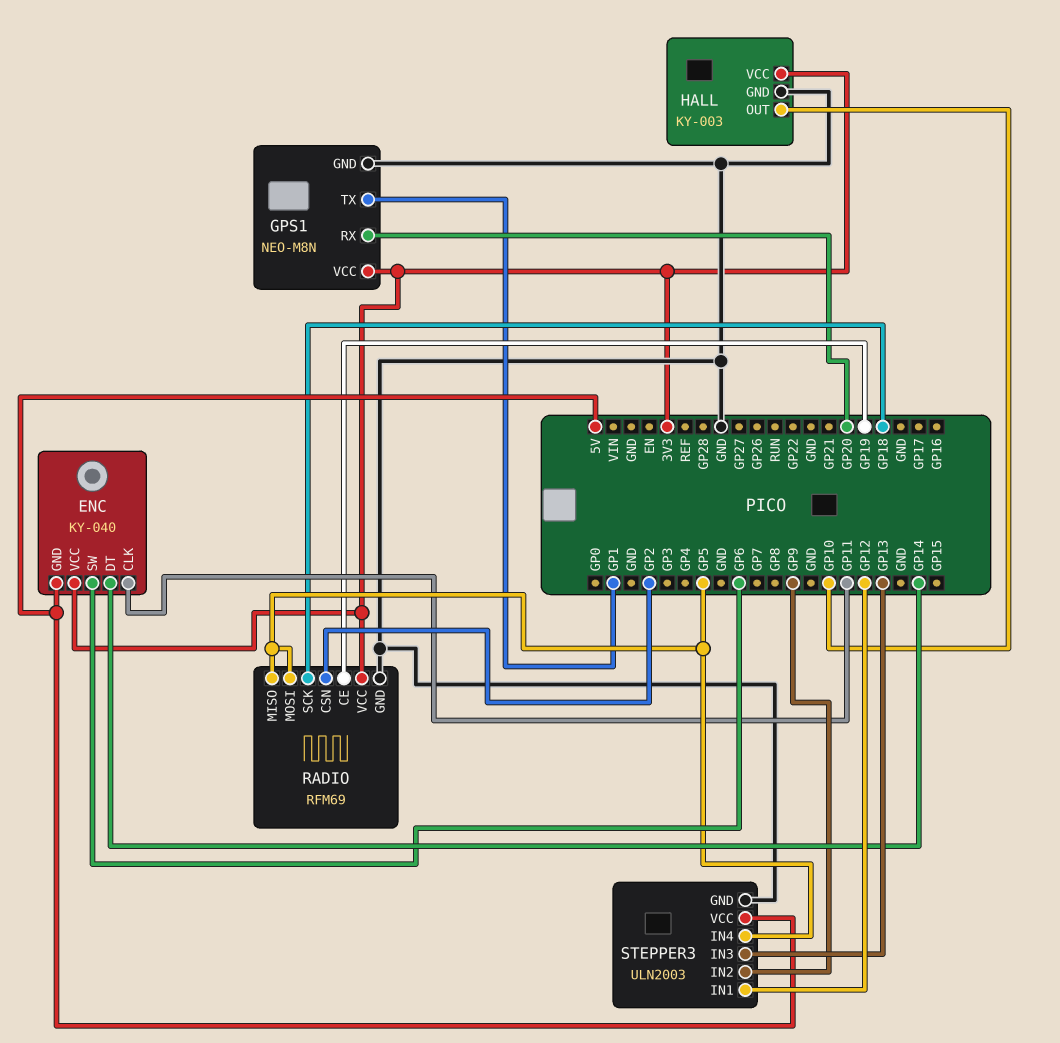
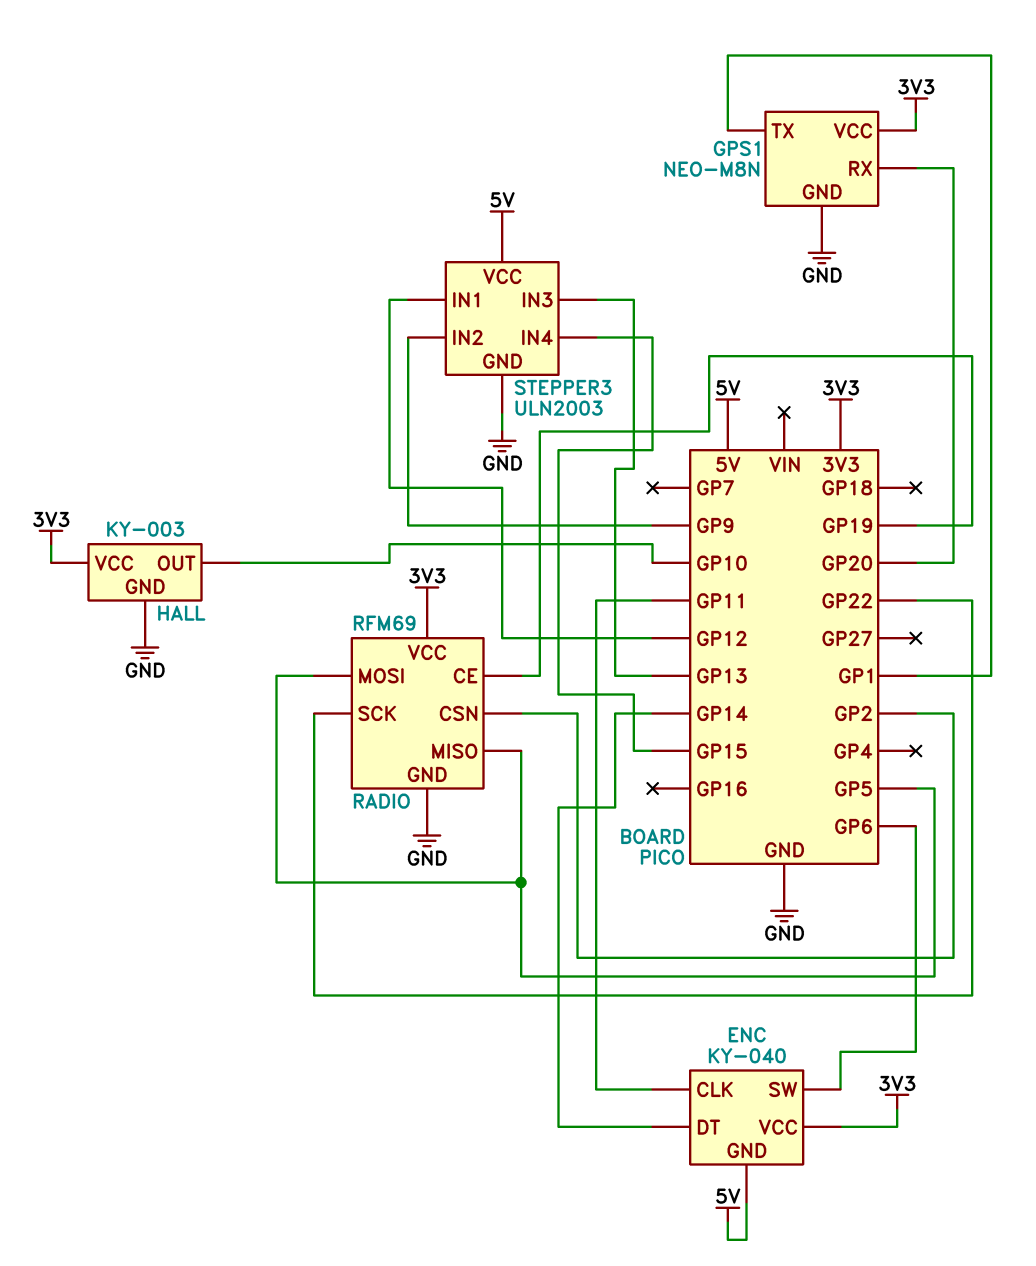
RADIO pin SCK: GP18 -> GP22
STEPPER3 pin IN4: GP5 -> GP15

